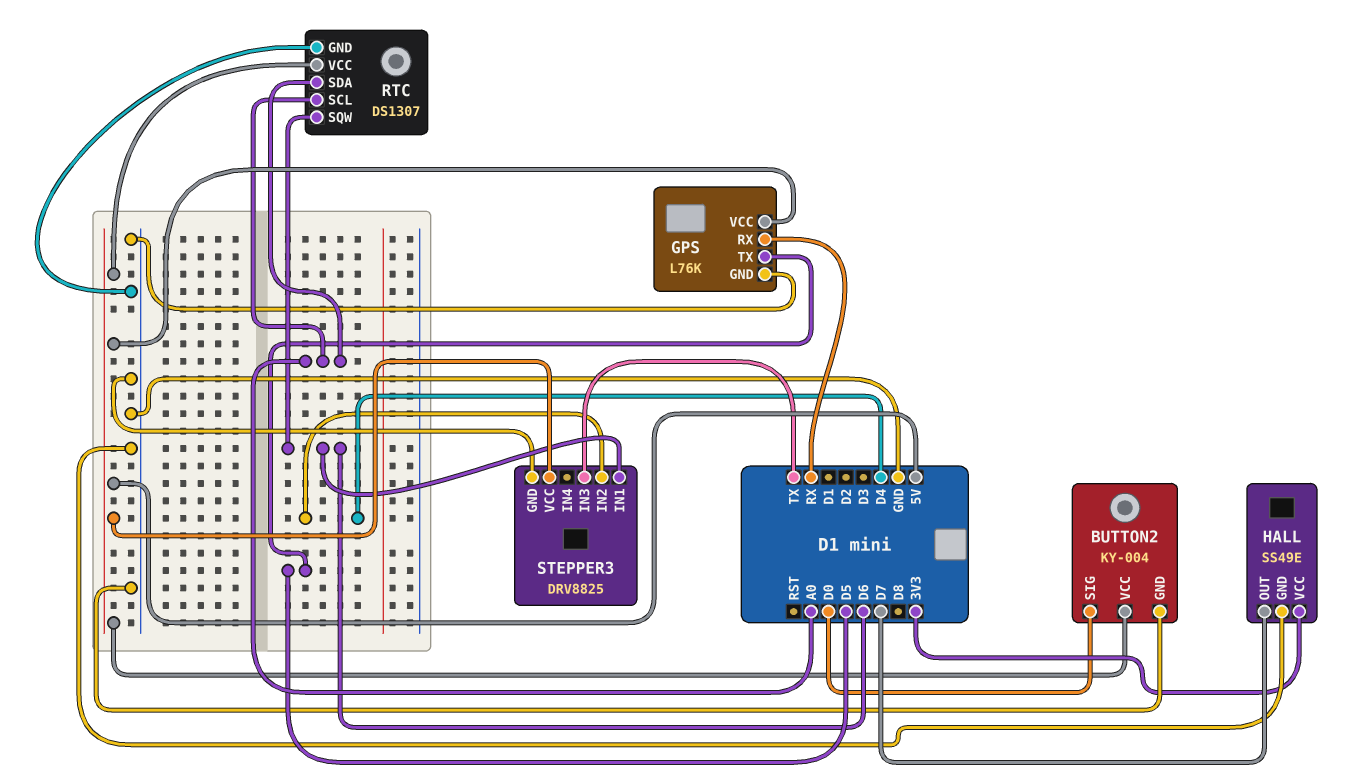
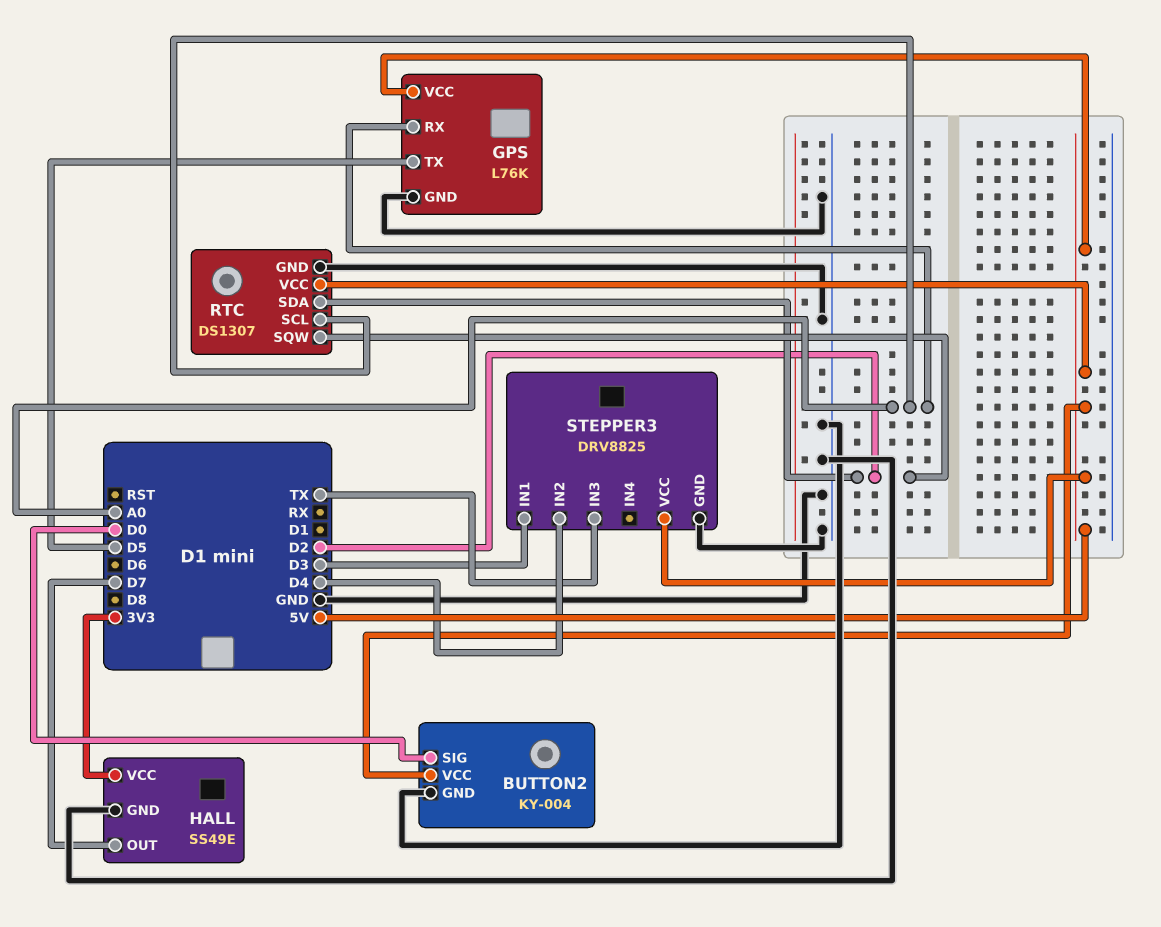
GPS pin RX: RX -> A0
RTC pin SDA: A0 -> D2
RTC pin SQW: D6 -> D2
STEPPER3 pin IN1: D6 -> D3

